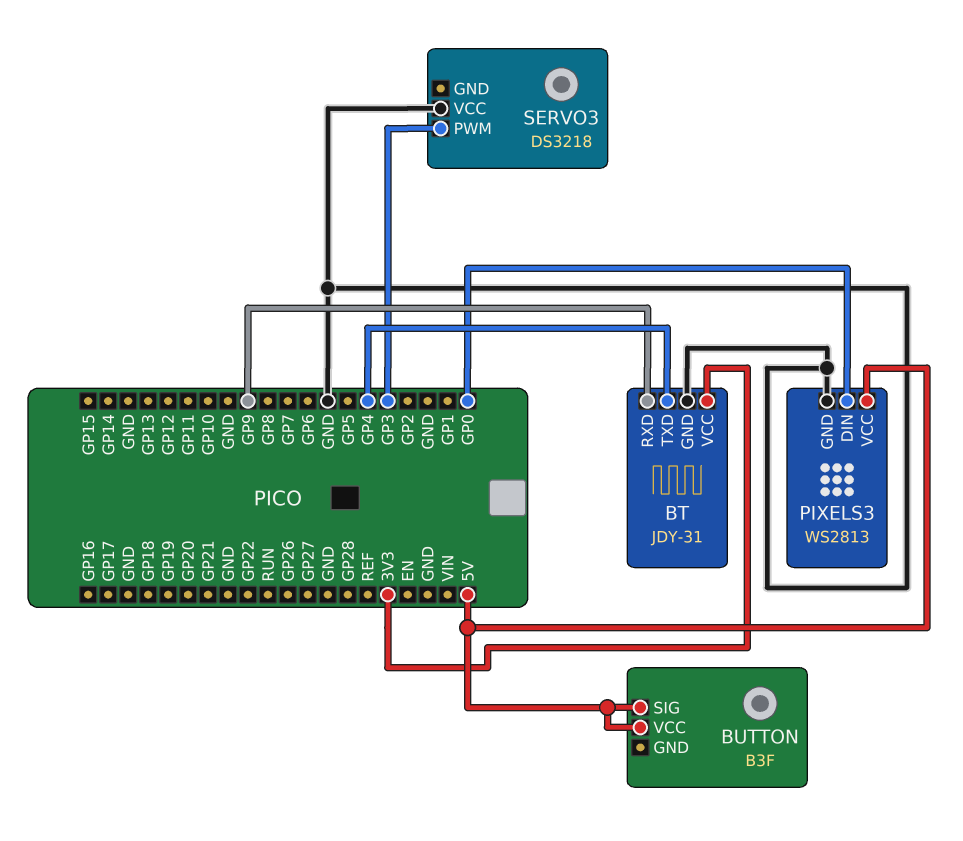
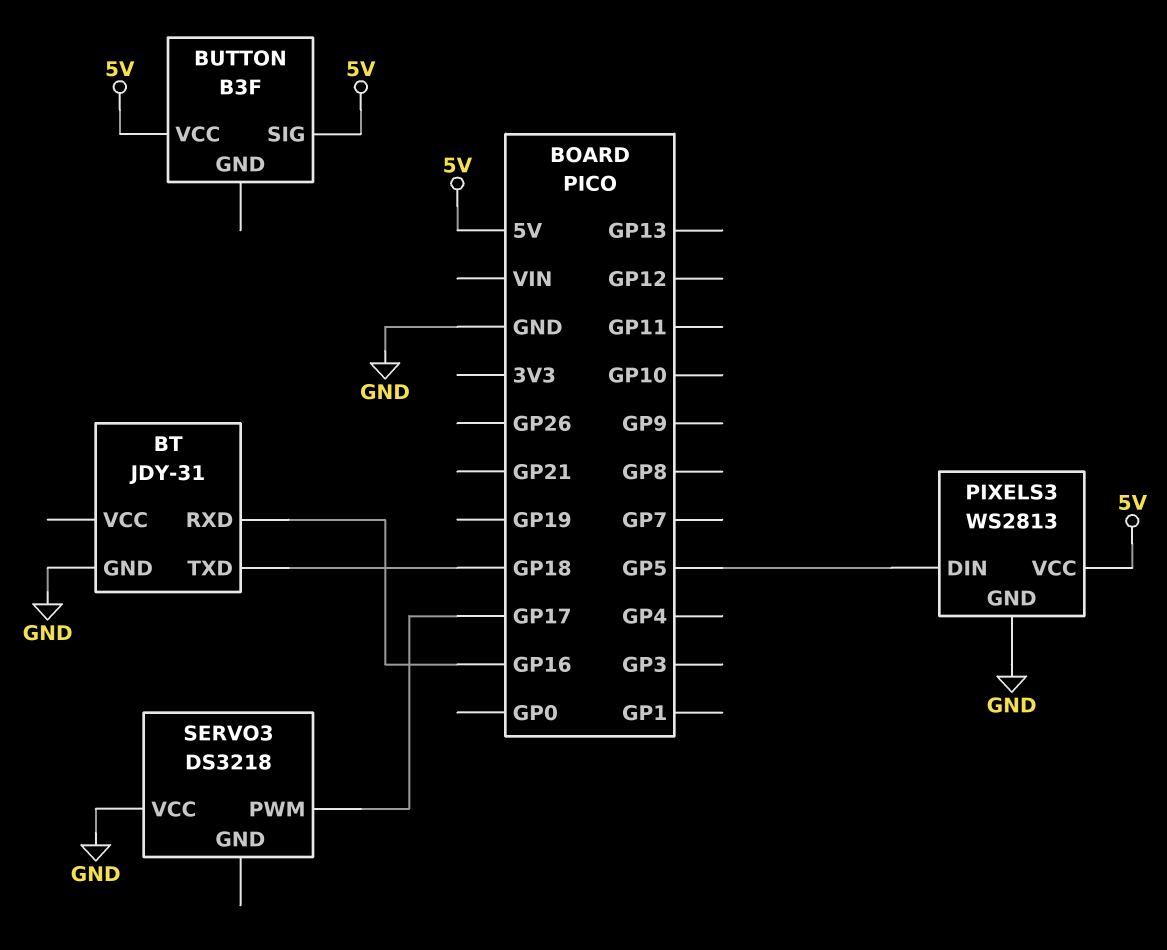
BT pin RXD: GP9 -> GP16
BT pin TXD: GP4 -> GP18
BT pin VCC: 3V3 -> none
PIXELS3 pin DIN: GP0 -> GP5
SERVO3 pin PWM: GP3 -> GP17

